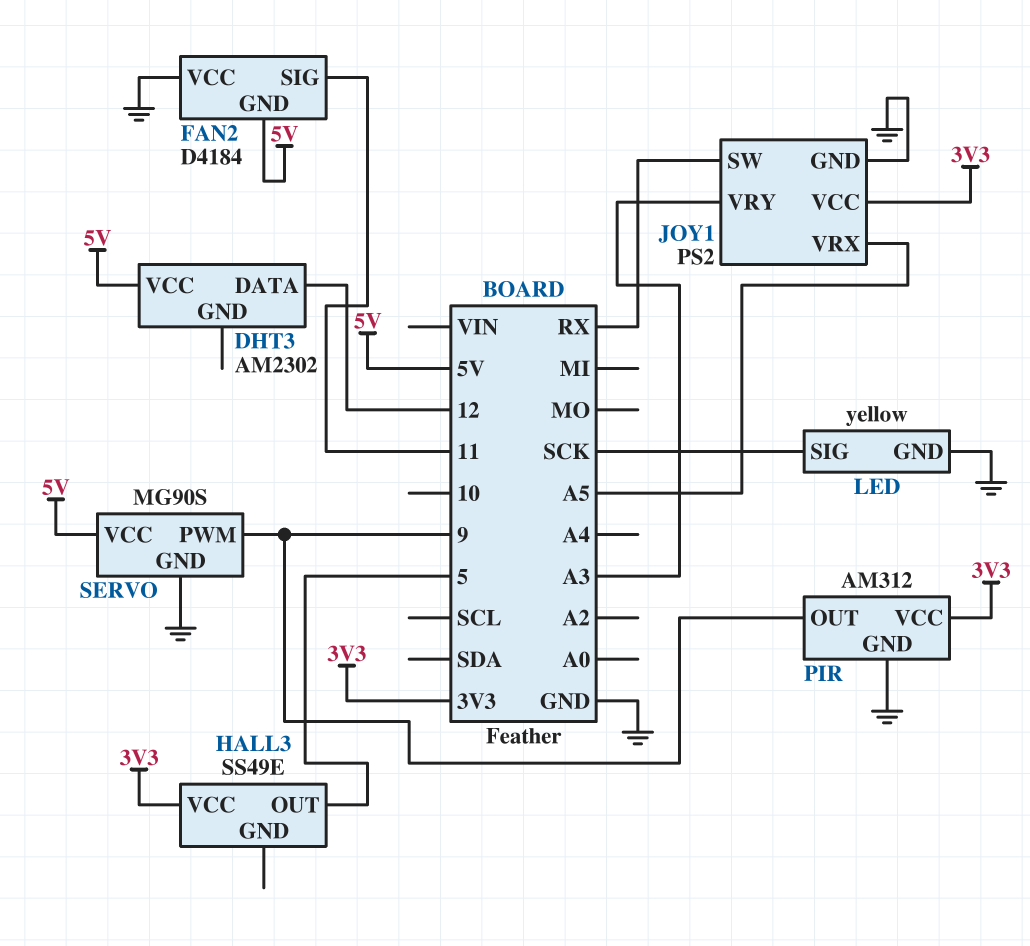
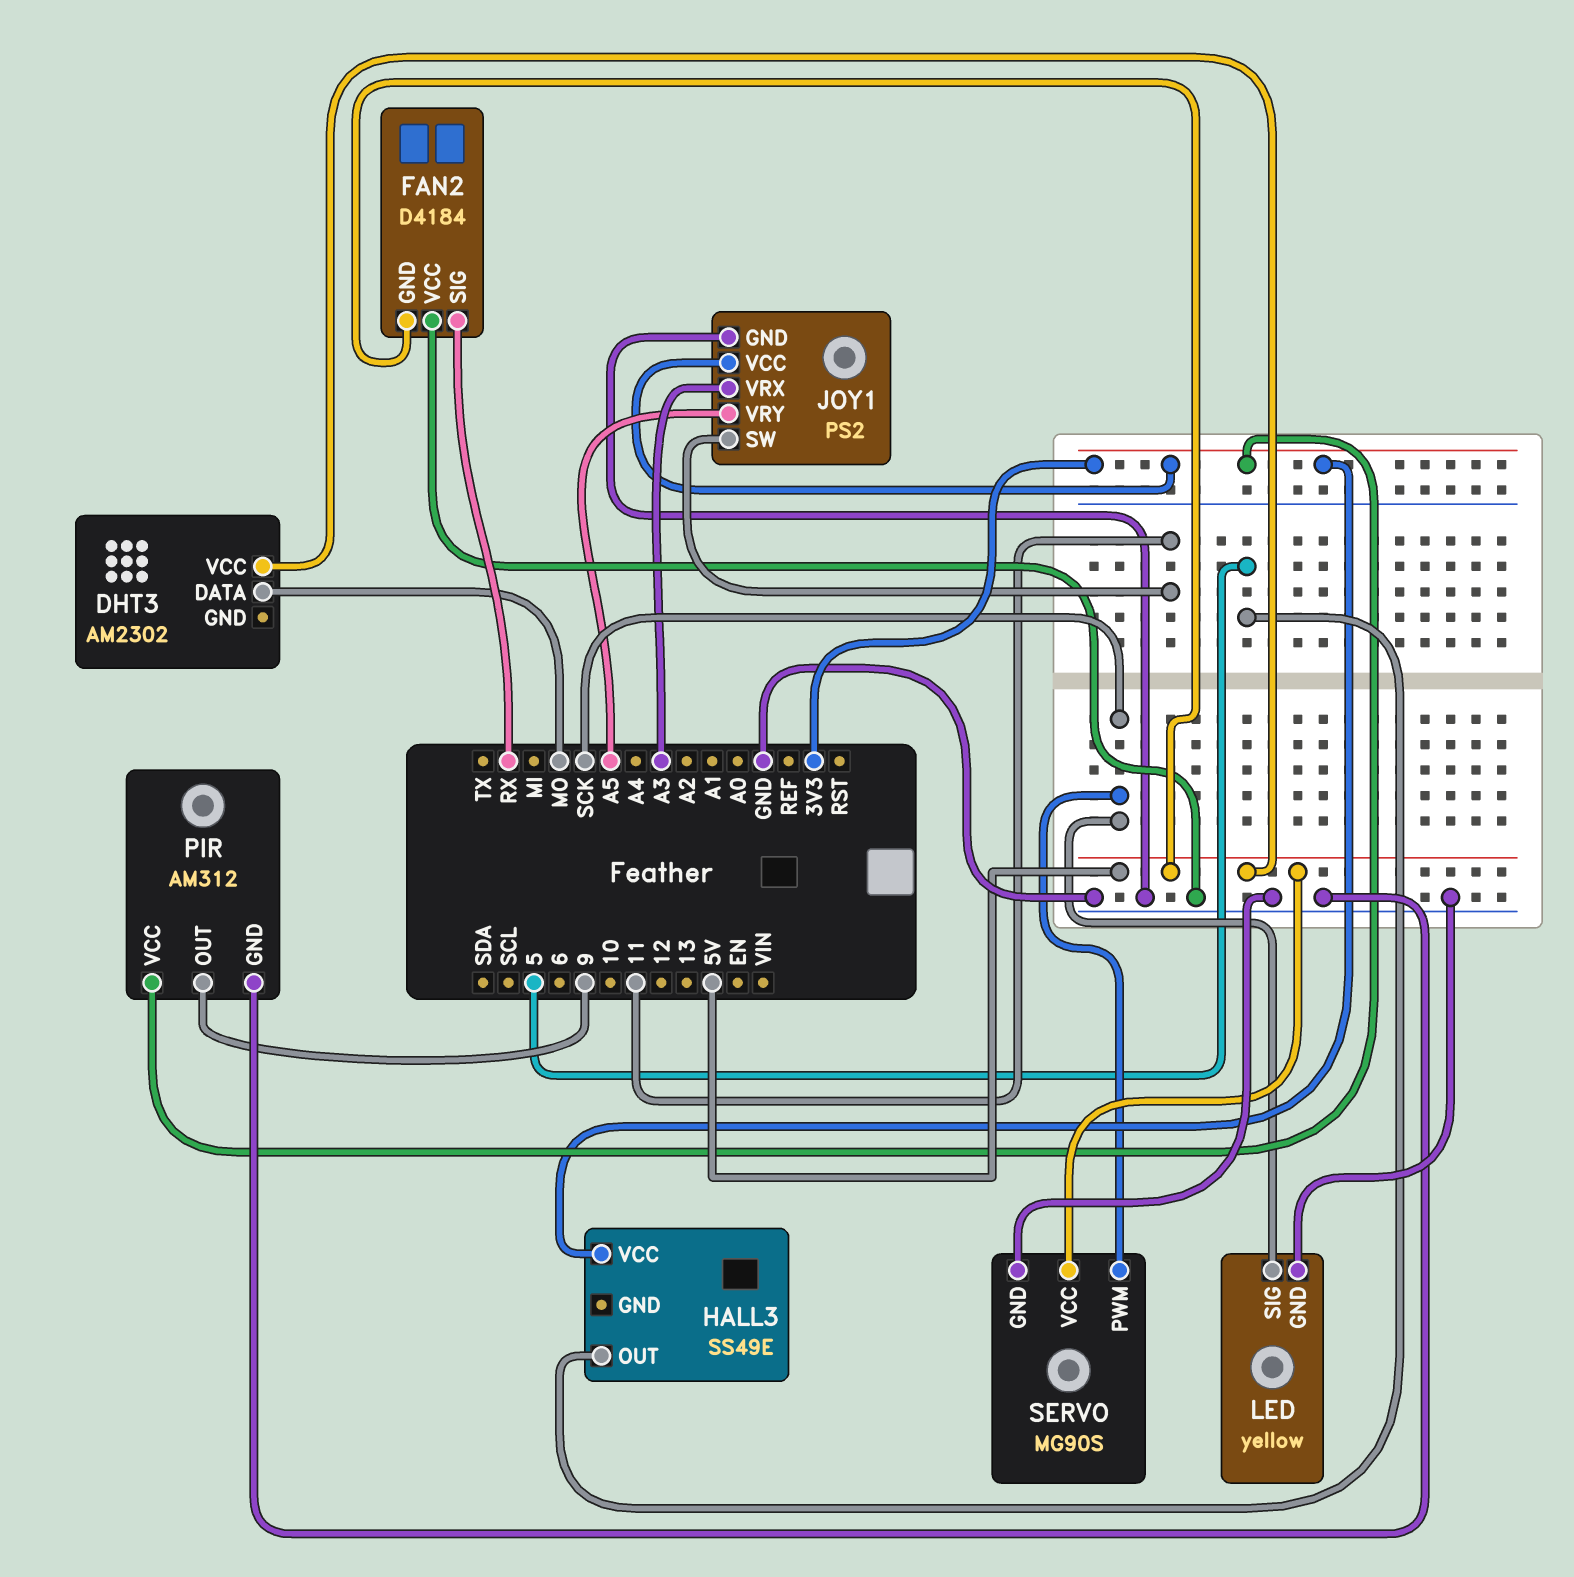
DHT3 pin DATA: 12 -> MO
FAN2 pin SIG: 11 -> RX
JOY1 pin SW: RX -> 11
JOY1 pin VRX: A5 -> A3
JOY1 pin VRY: A3 -> A5
SERVO pin PWM: 9 -> SCK

